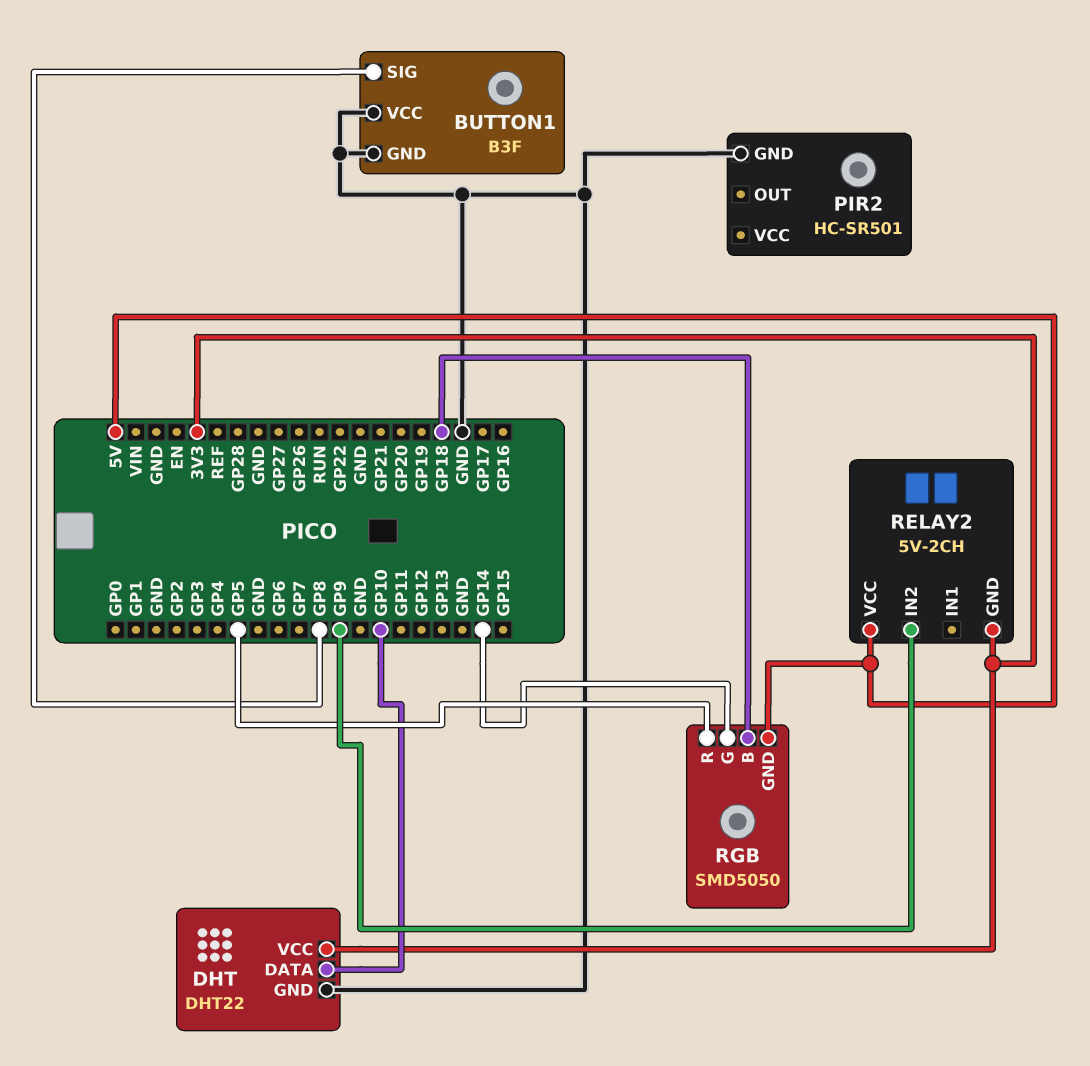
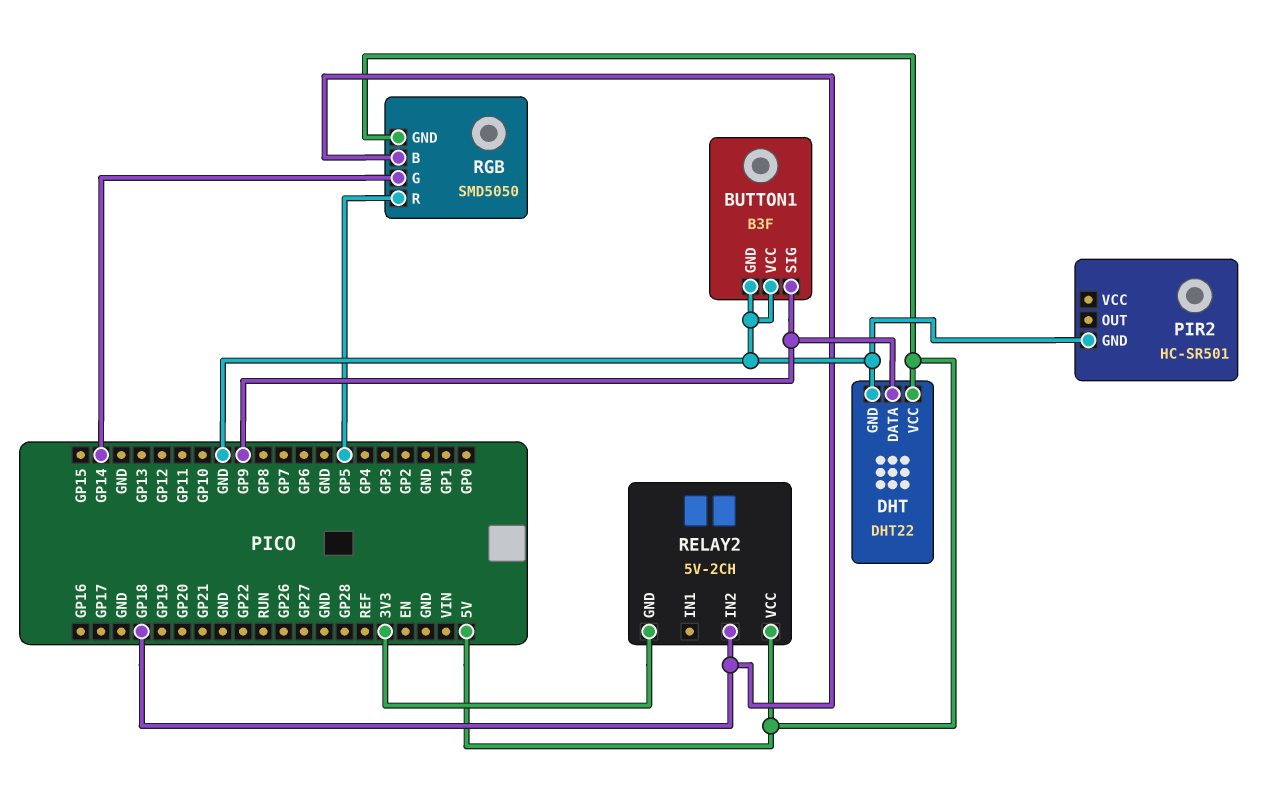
BUTTON1 pin SIG: GP8 -> GP9
DHT pin DATA: GP10 -> GP9
DHT pin VCC: 3V3 -> 5V
RELAY2 pin IN2: GP9 -> GP18

